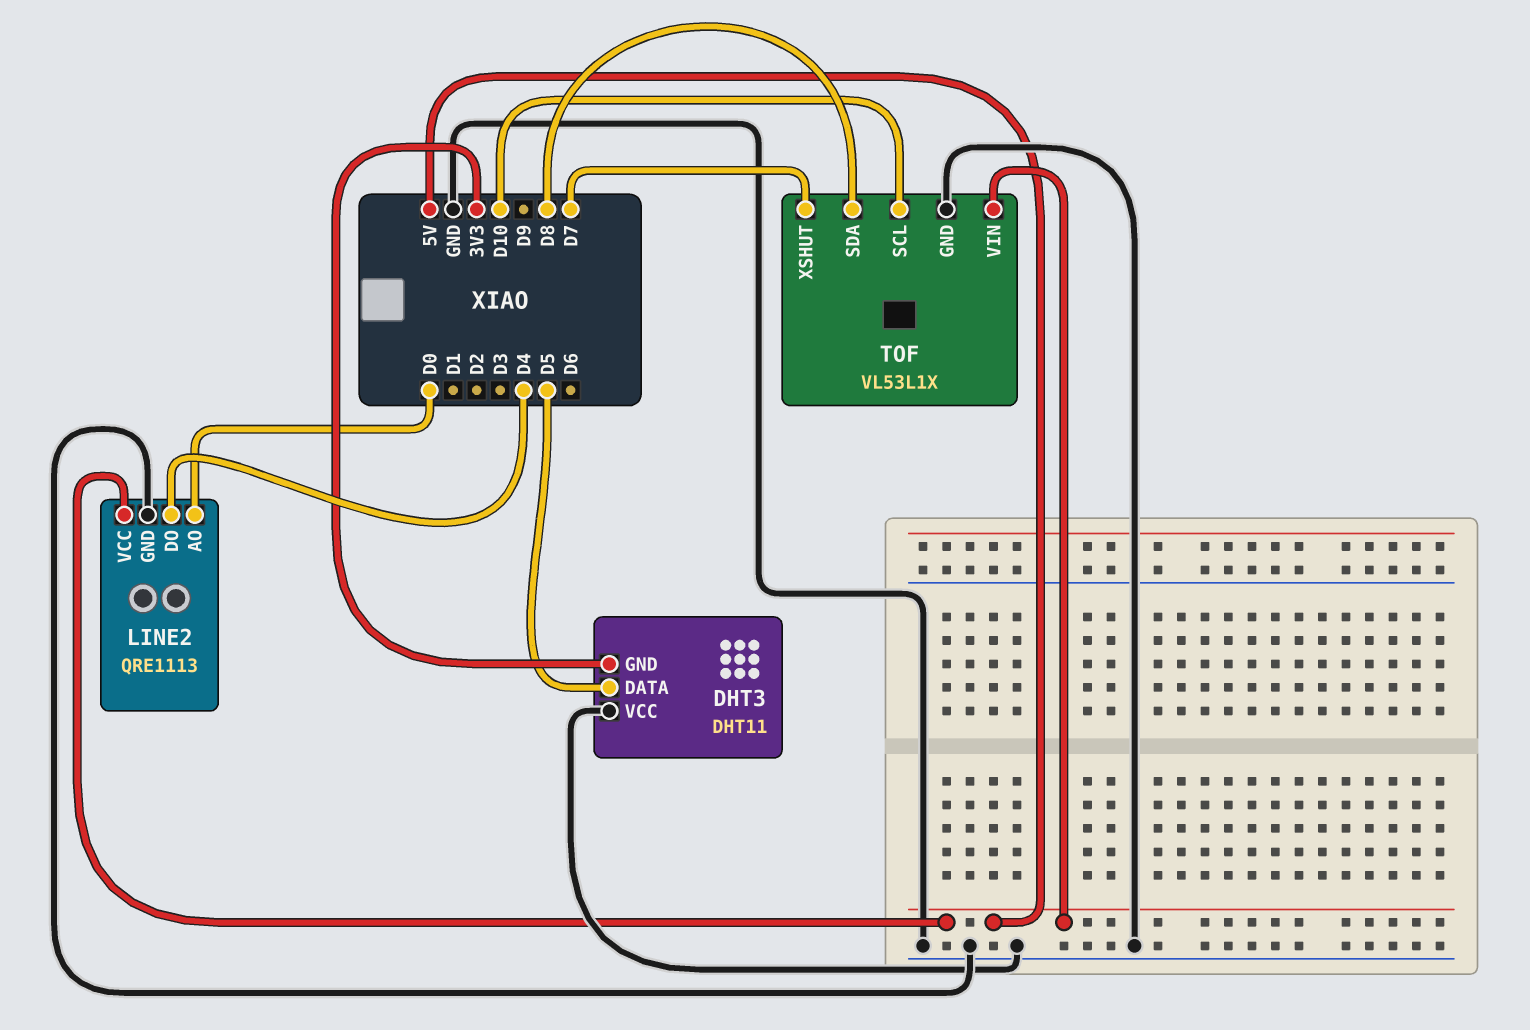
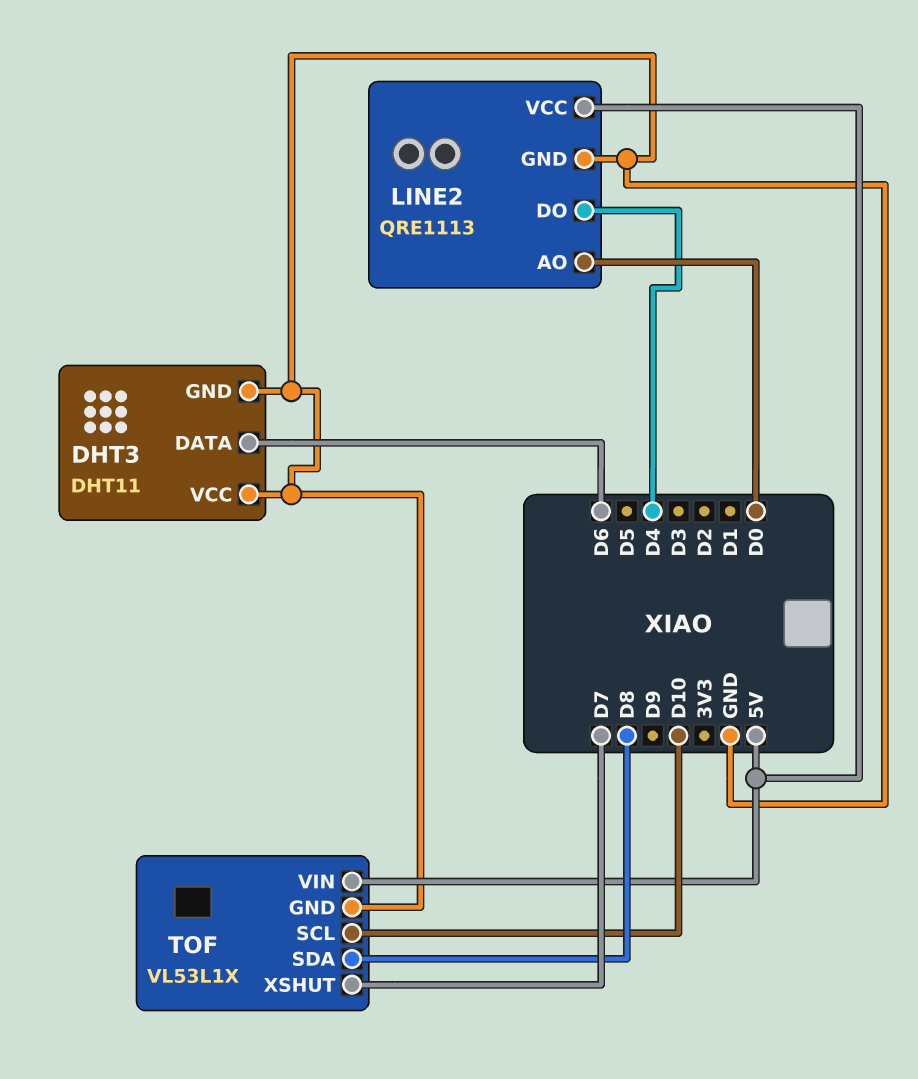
DHT3 pin DATA: D5 -> D6
DHT3 pin GND: 3V3 -> GND

